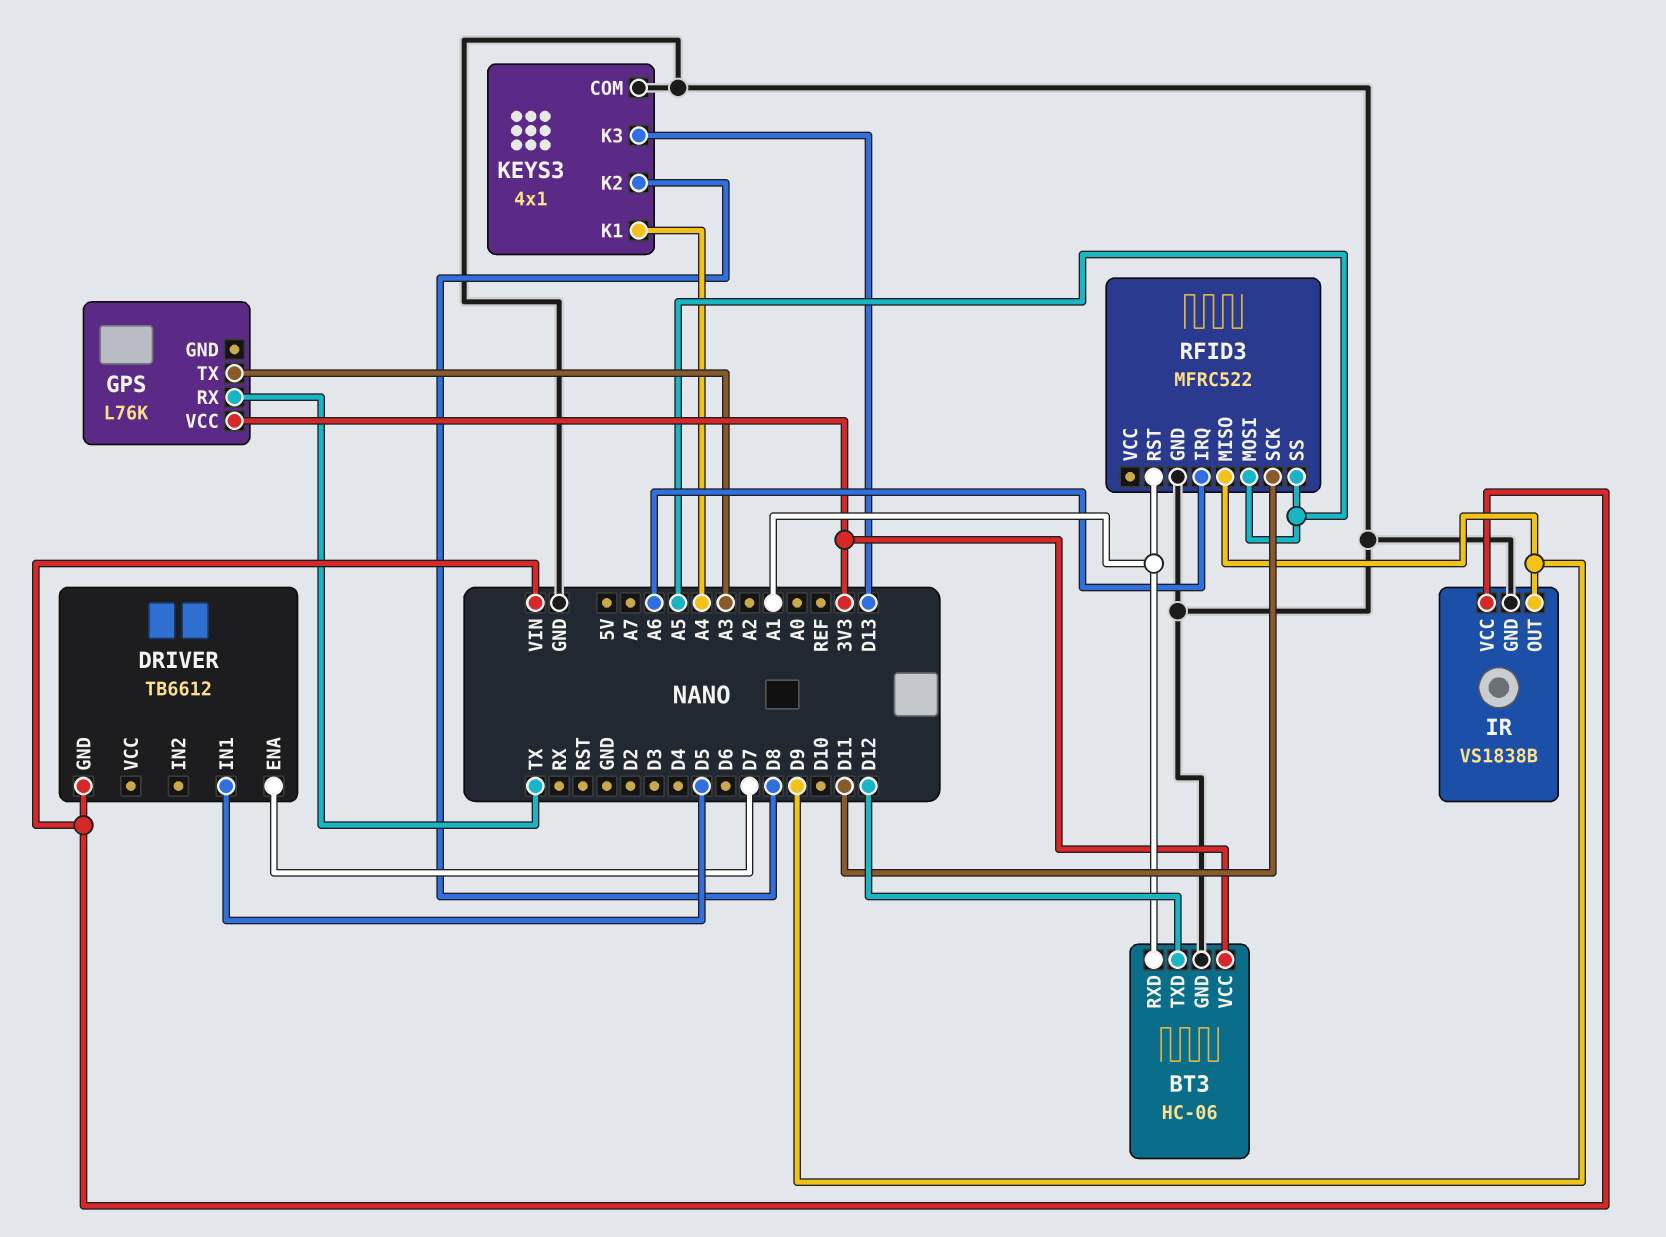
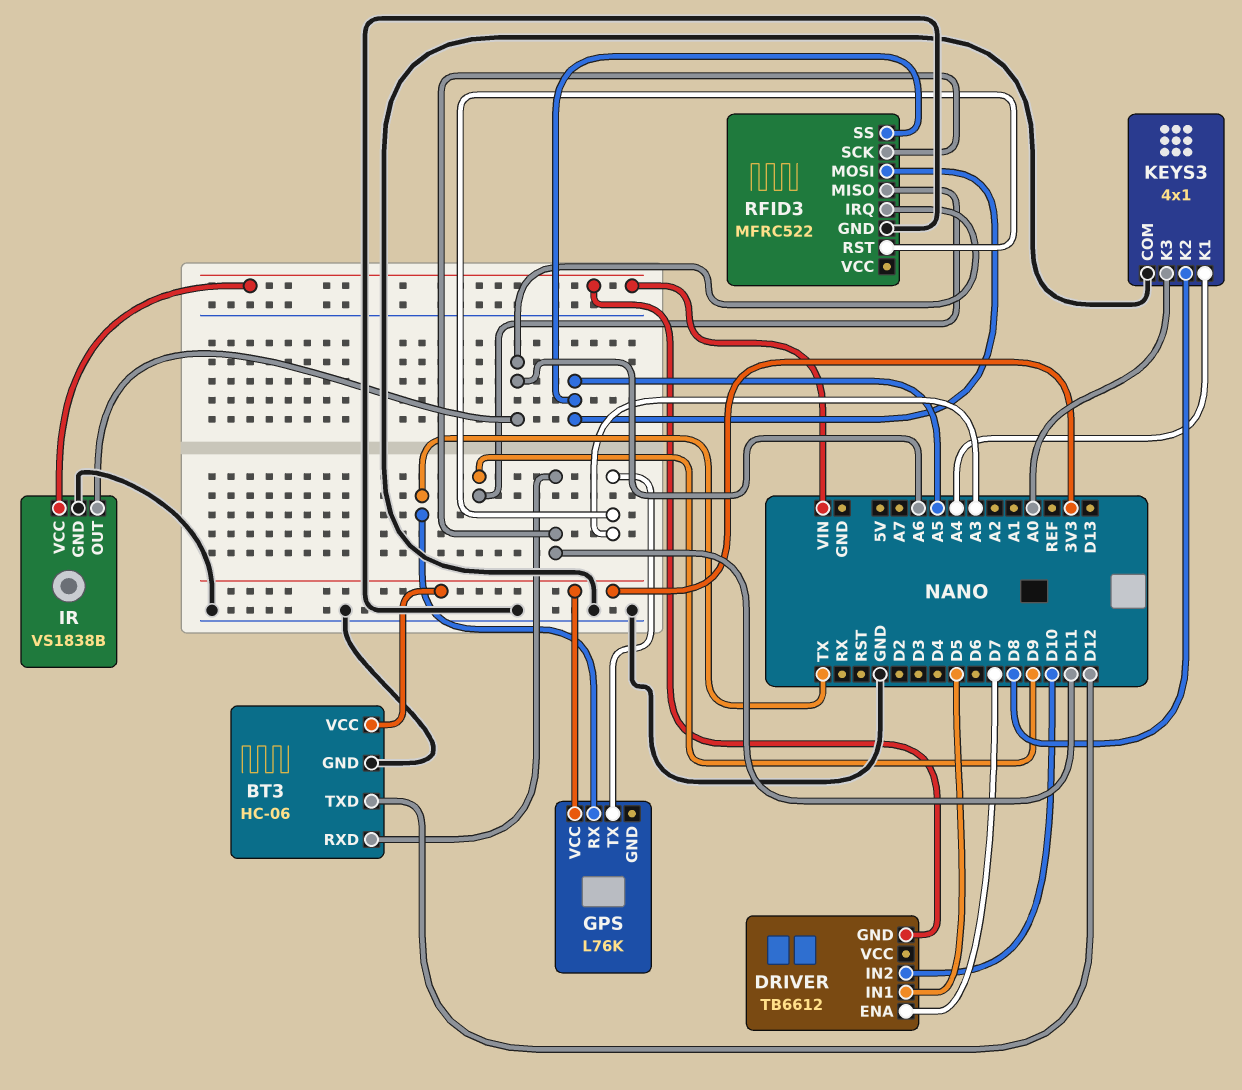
BT3 pin RXD: A1 -> D11
DRIVER pin IN2: none -> D10
IR pin OUT: D9 -> A6
KEYS3 pin K3: D13 -> A0
RFID3 pin RST: A1 -> A3

